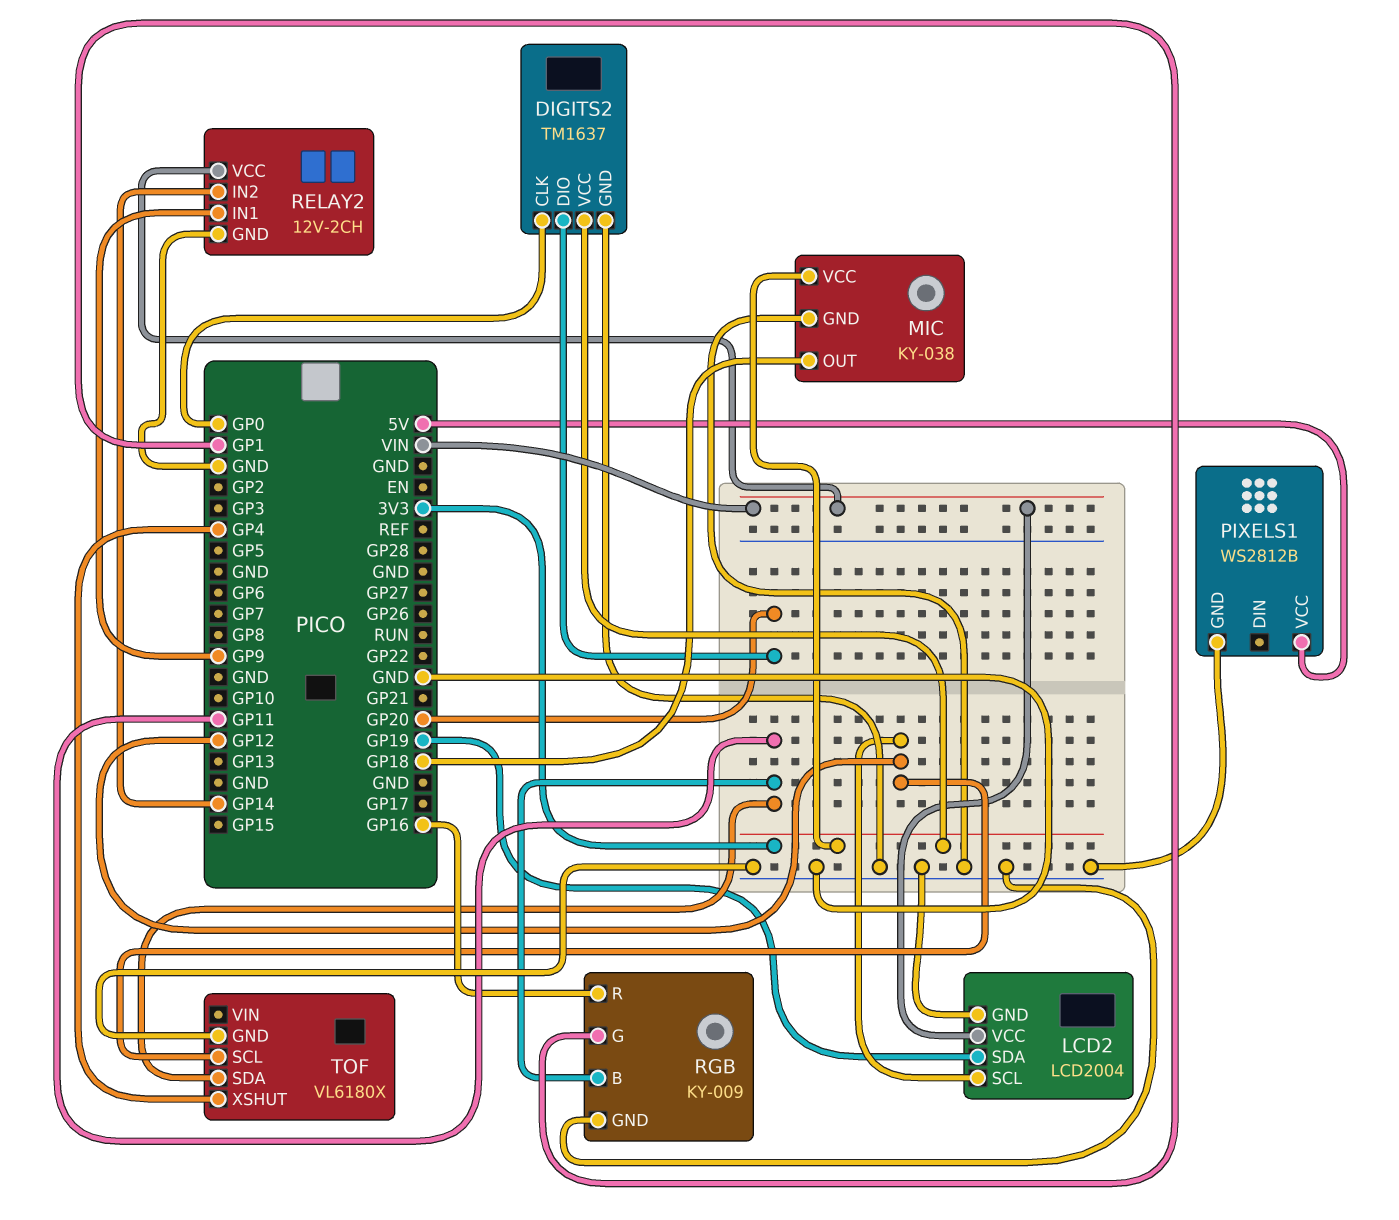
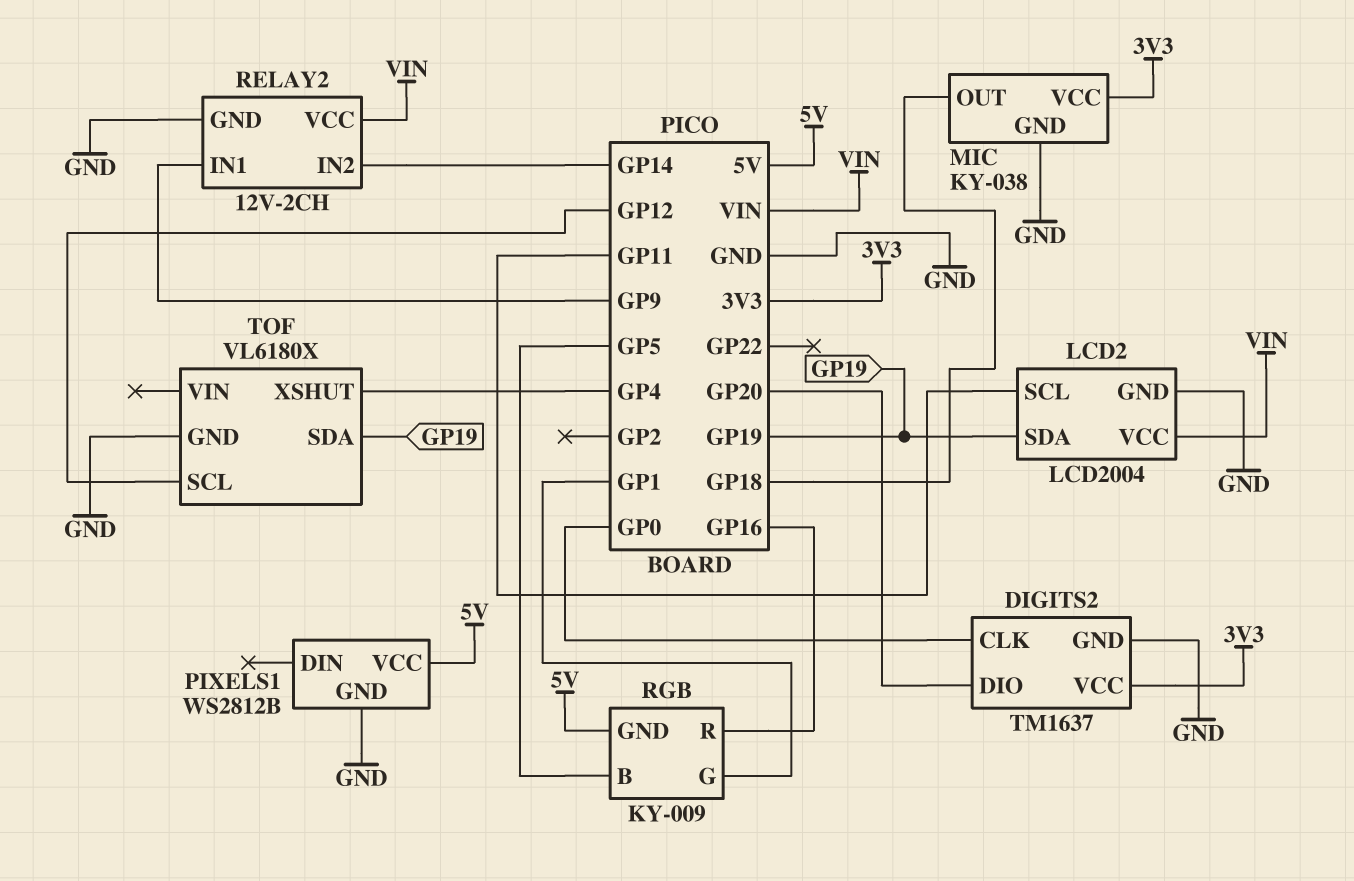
LCD2 pin SCL: GP12 -> GP11
RGB pin B: GP11 -> GP5
RGB pin GND: GND -> 5V
TOF pin SDA: GP11 -> GP19

